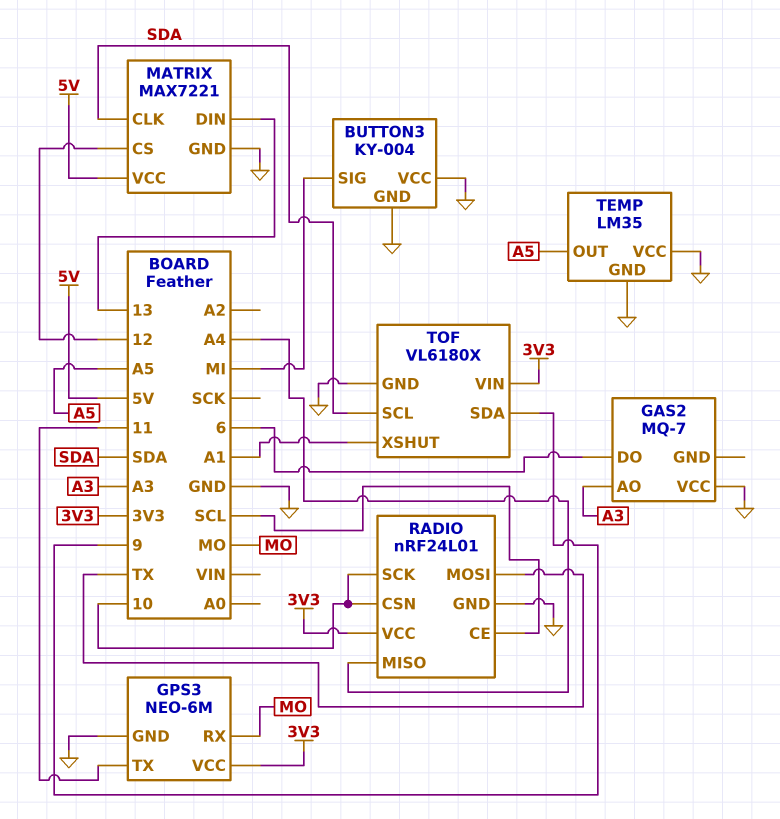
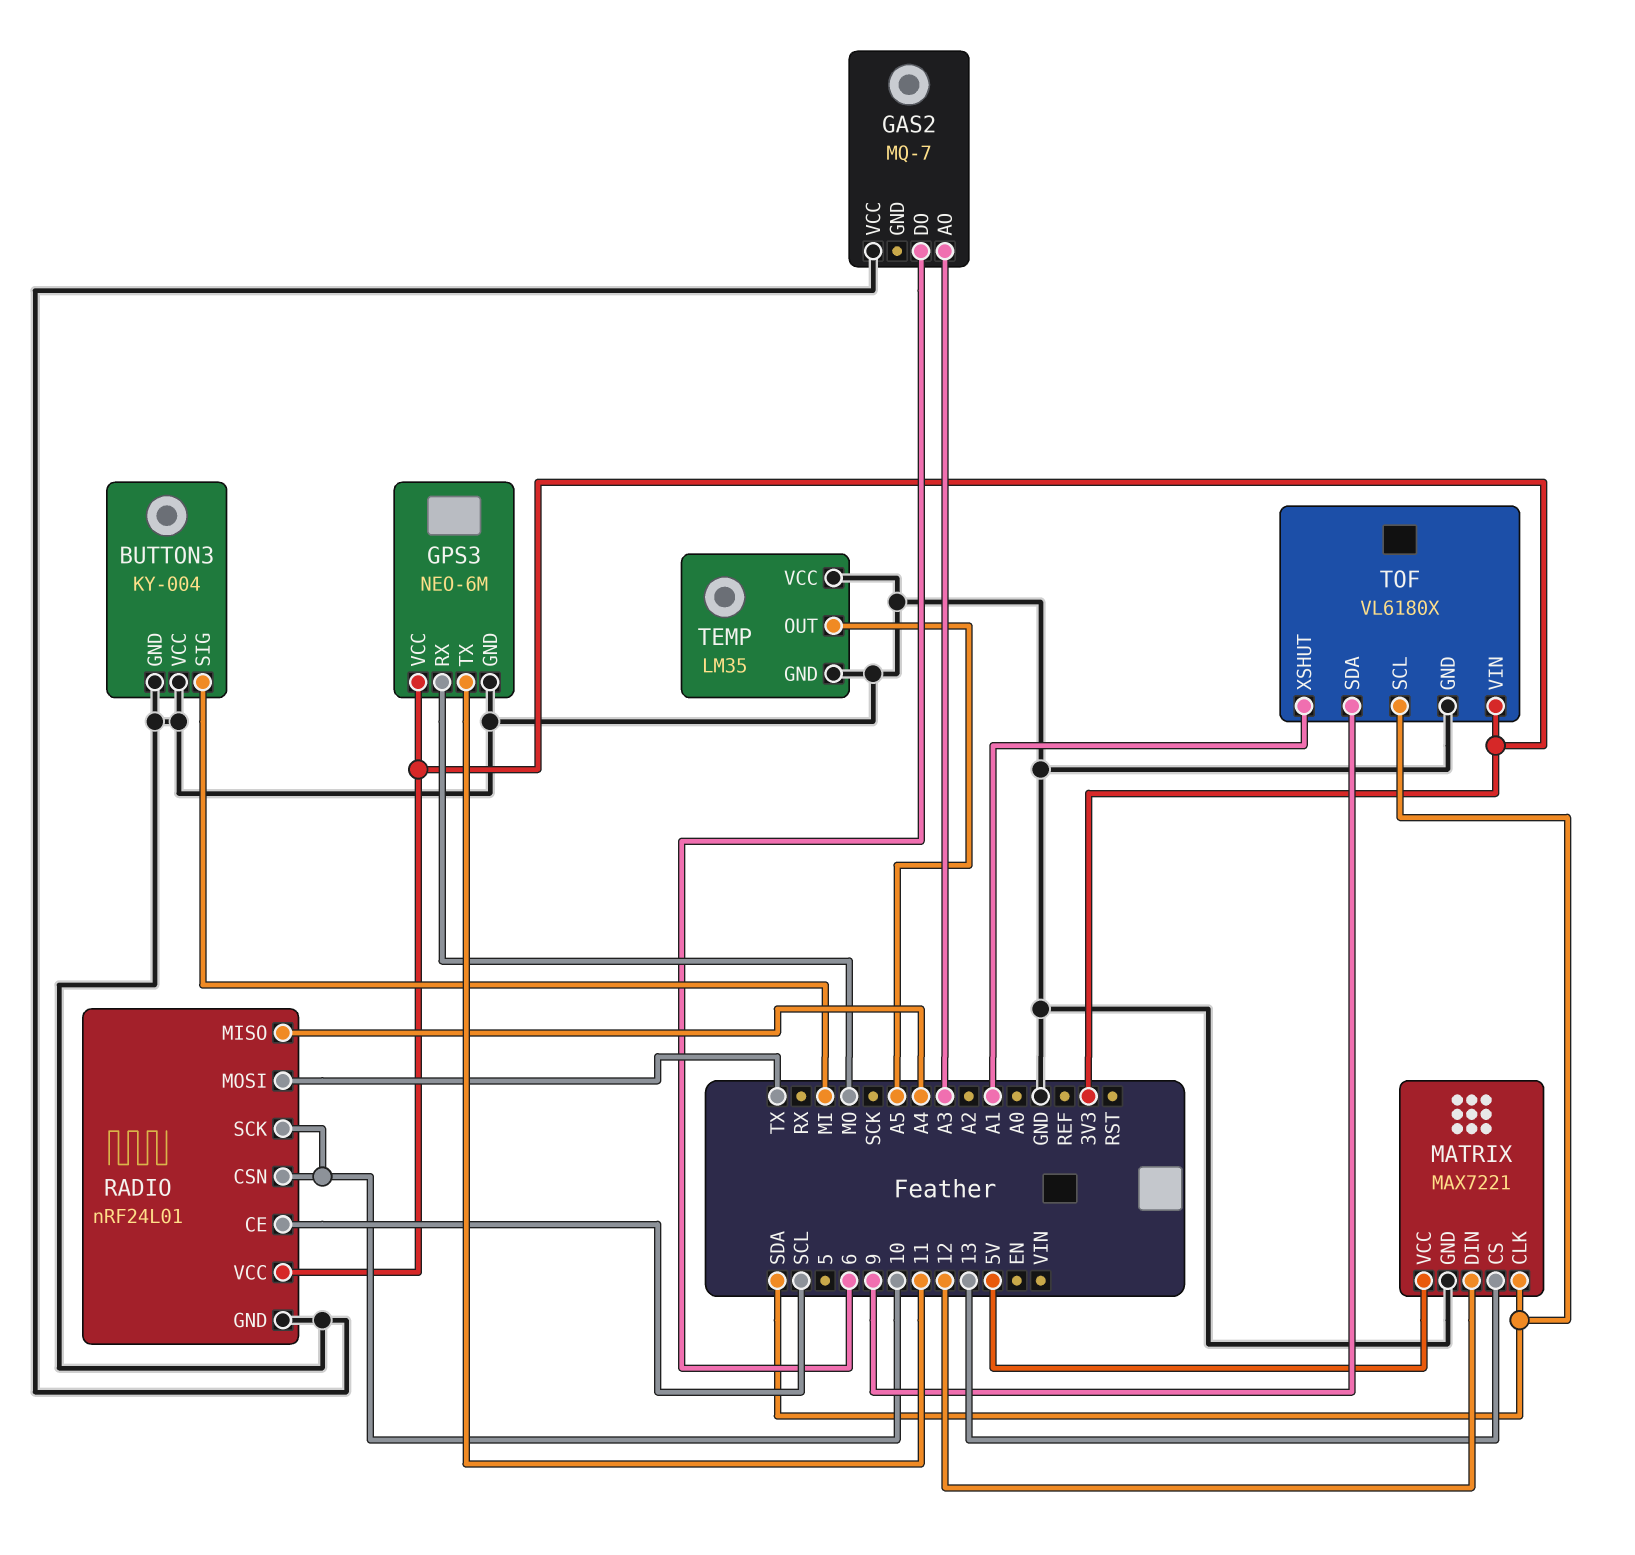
MATRIX pin CS: 12 -> 13
MATRIX pin DIN: 13 -> 12

